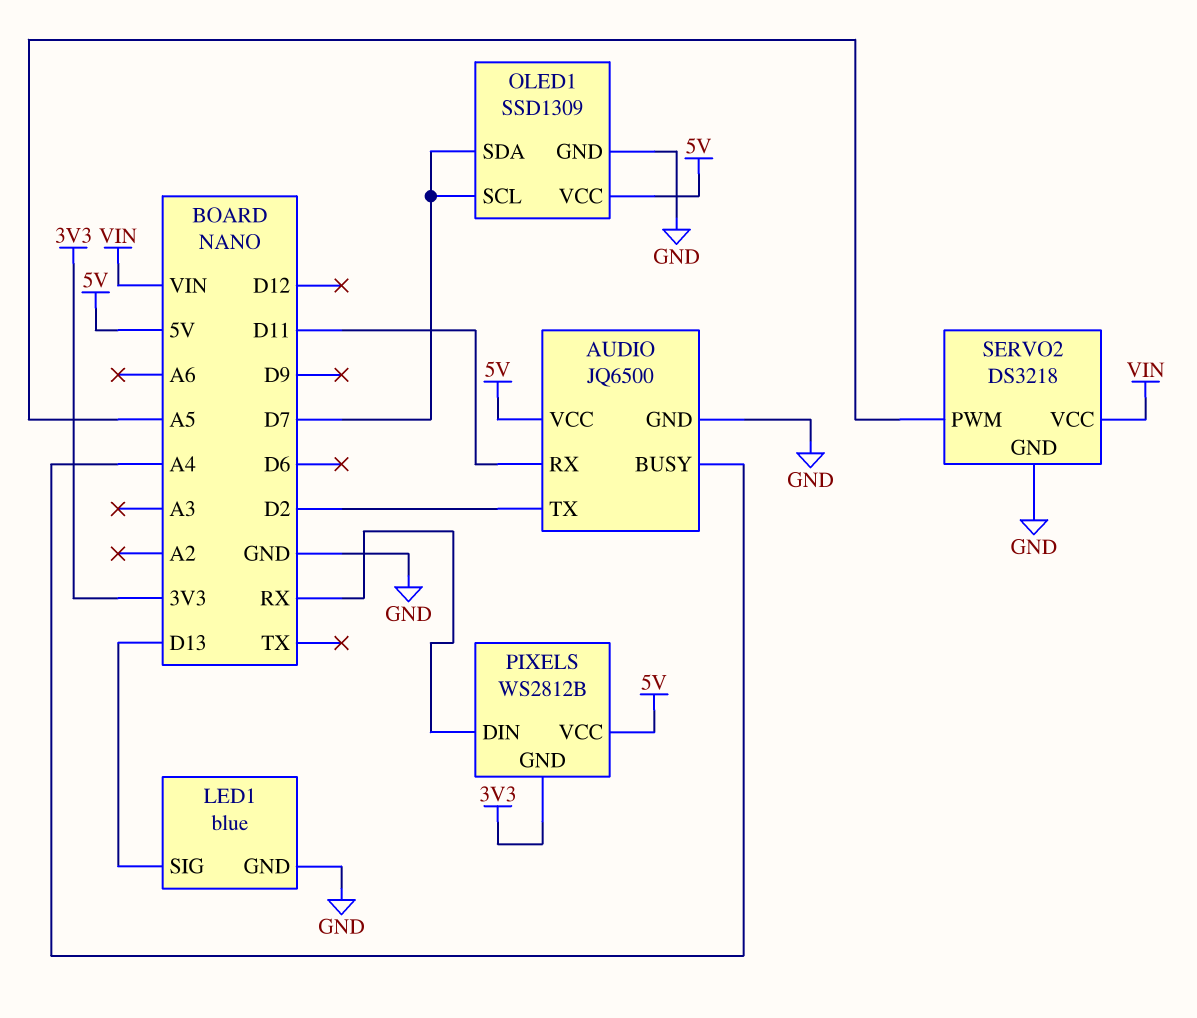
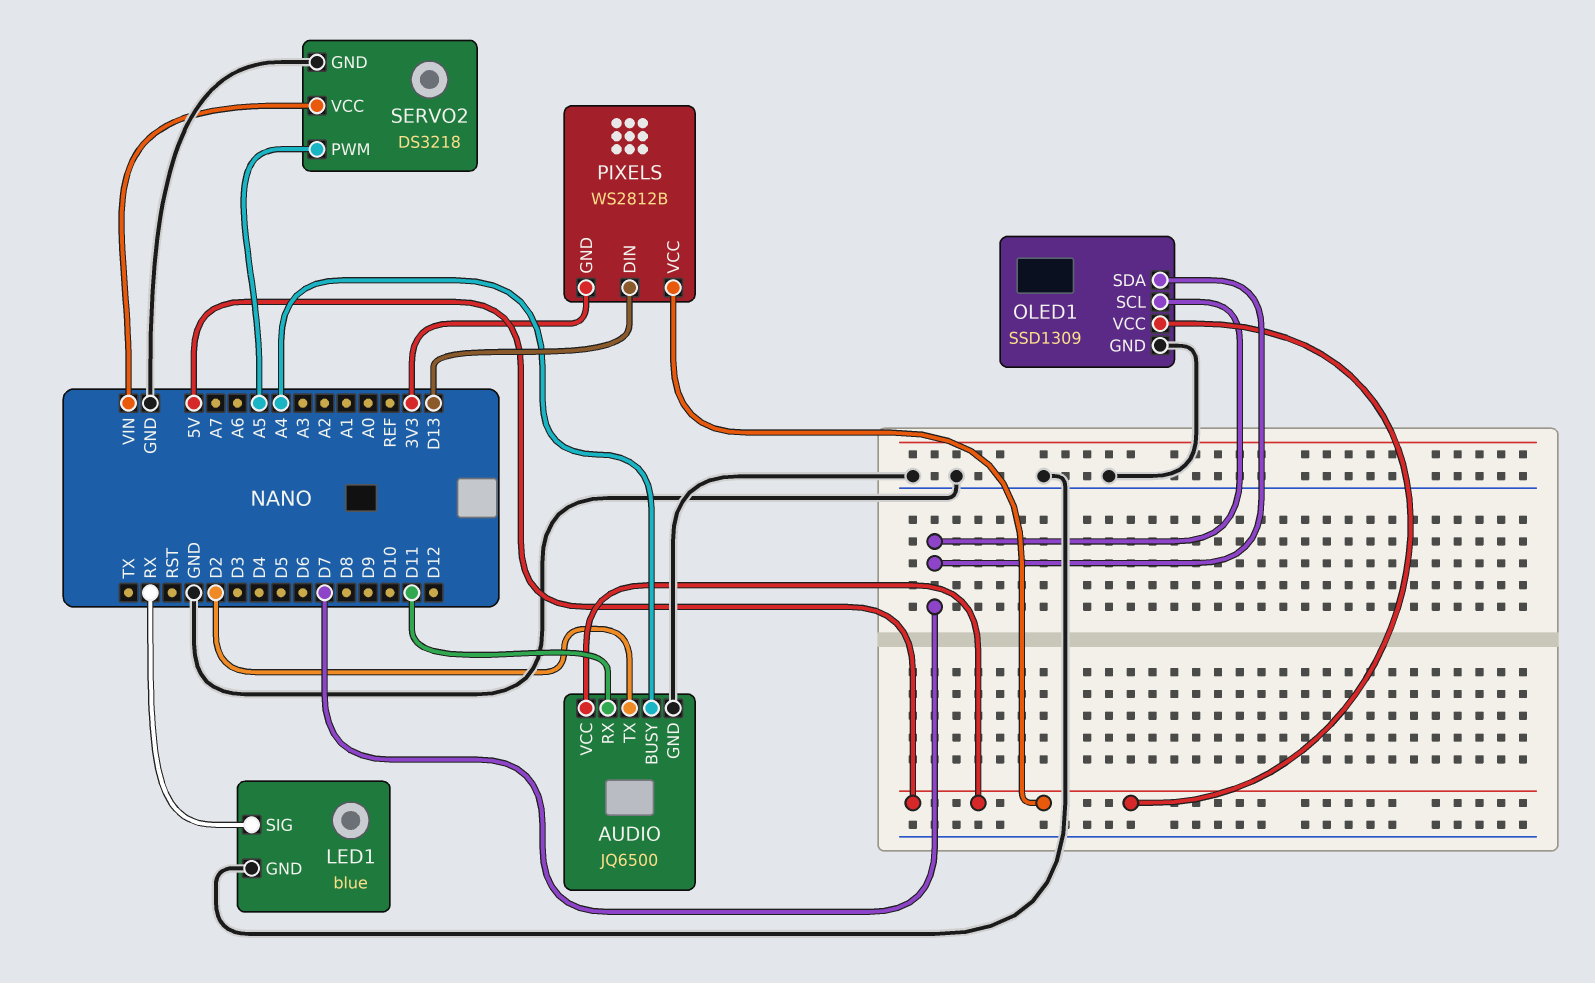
LED1 pin SIG: D13 -> RX
PIXELS pin DIN: RX -> D13

